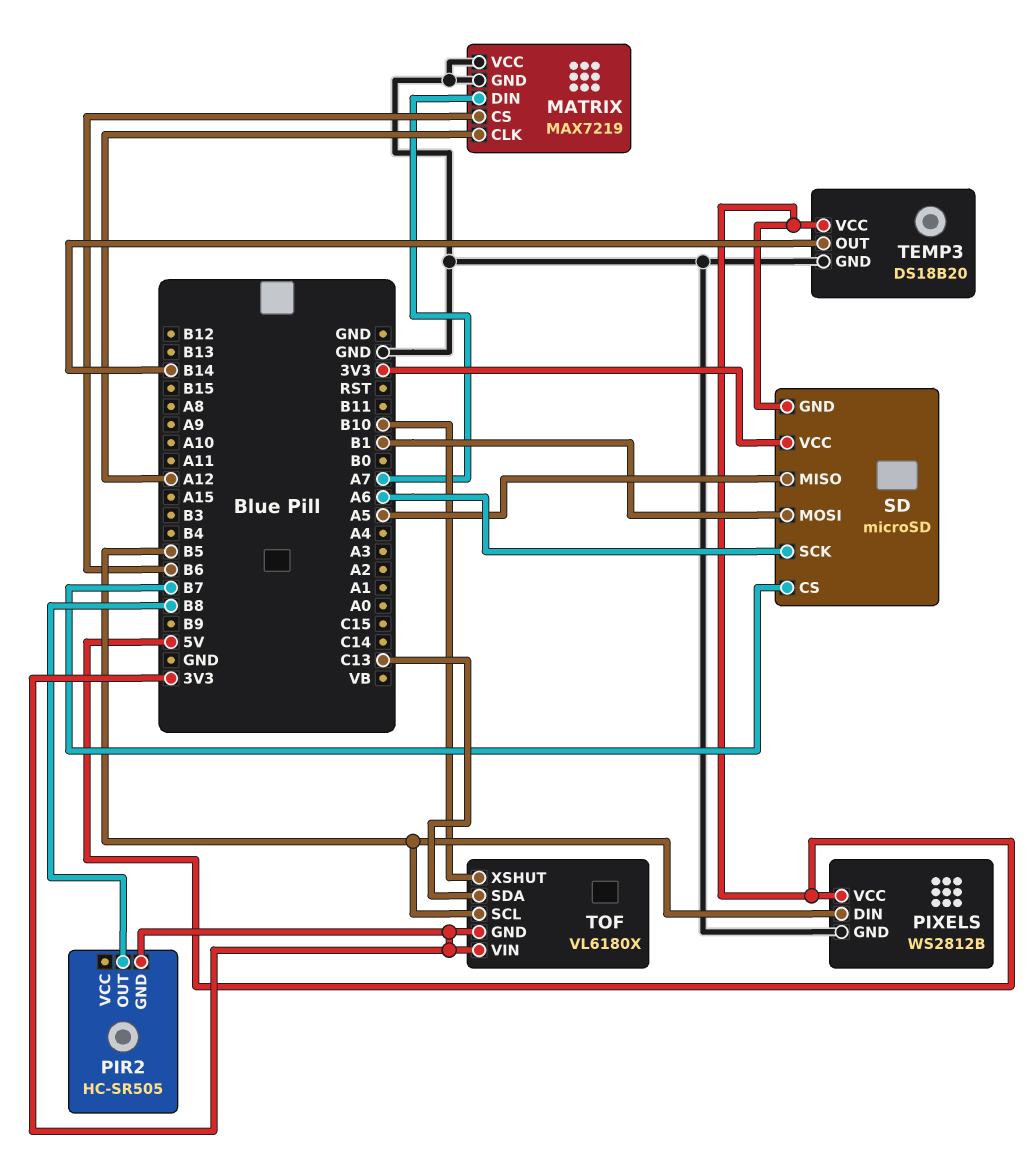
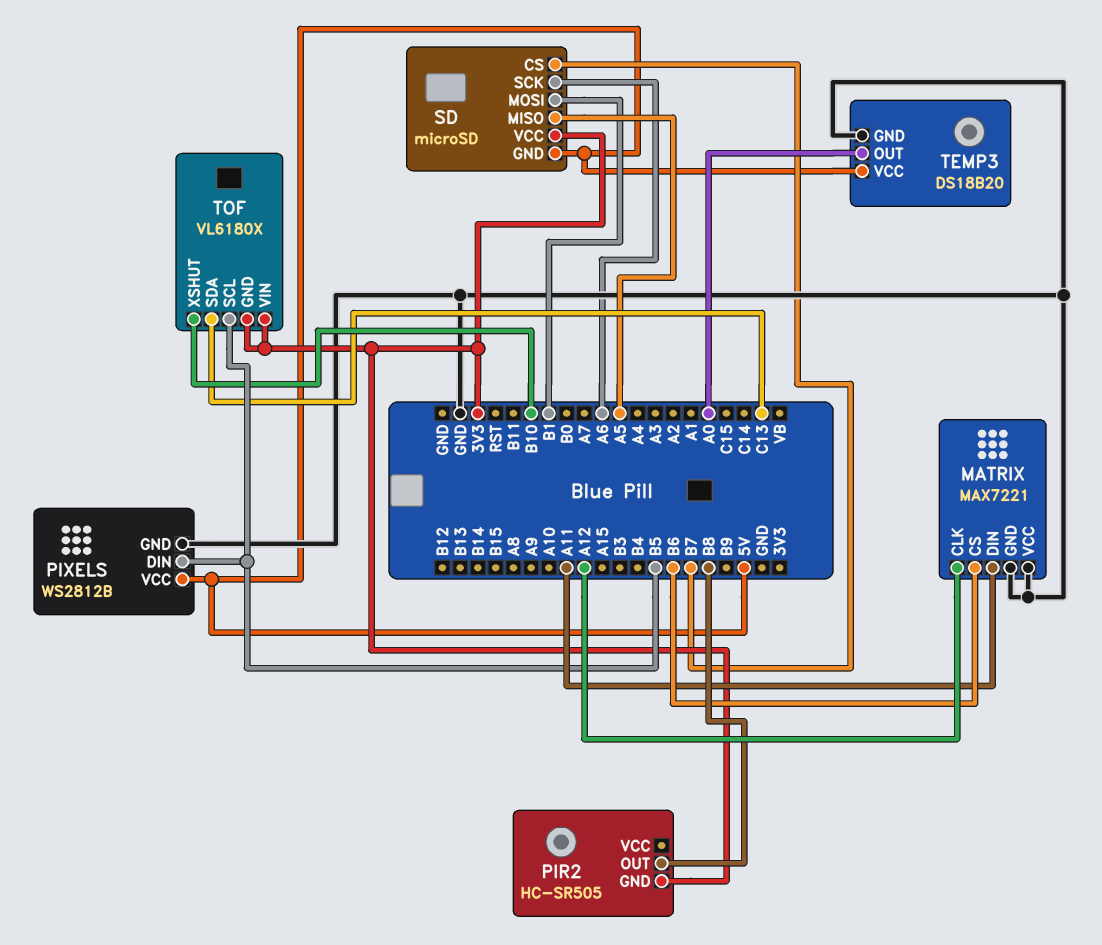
MATRIX: MAX7219 -> MAX7221
MATRIX pin DIN: A7 -> A11
TEMP3 pin OUT: B14 -> A0

